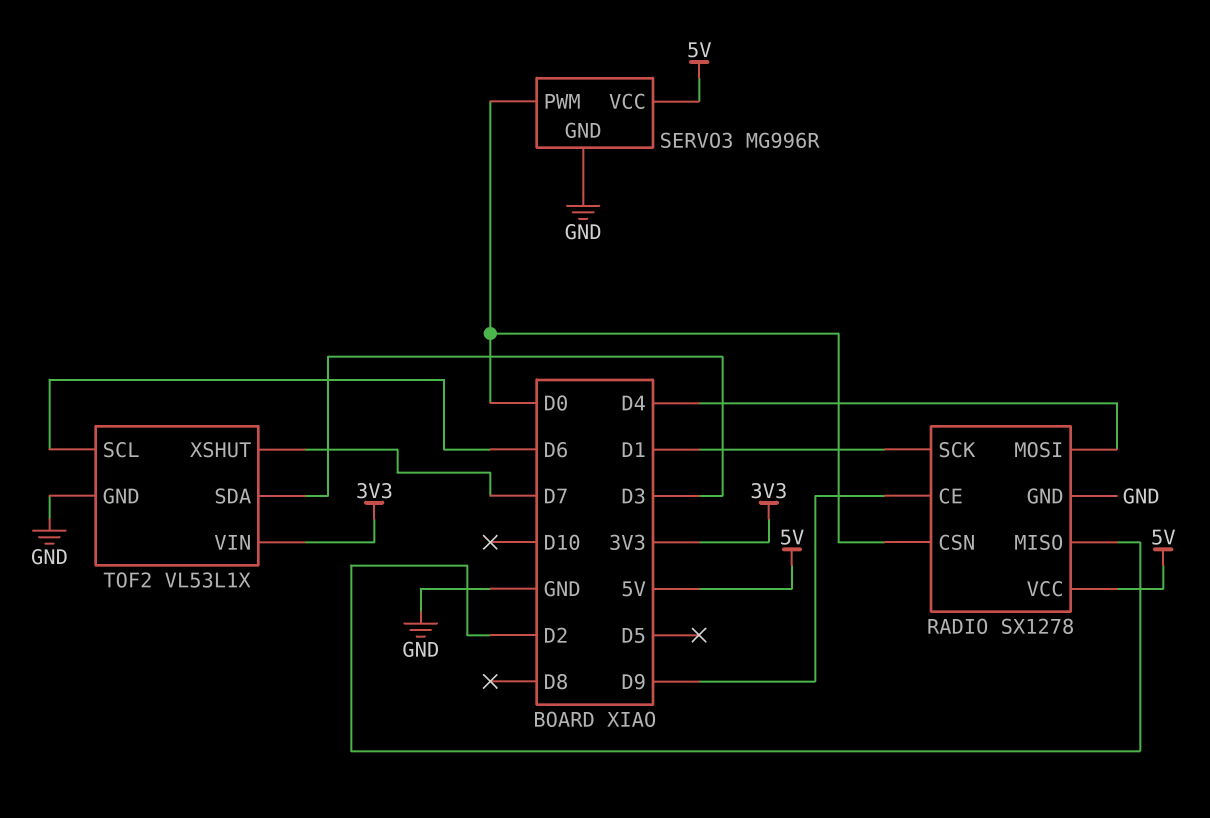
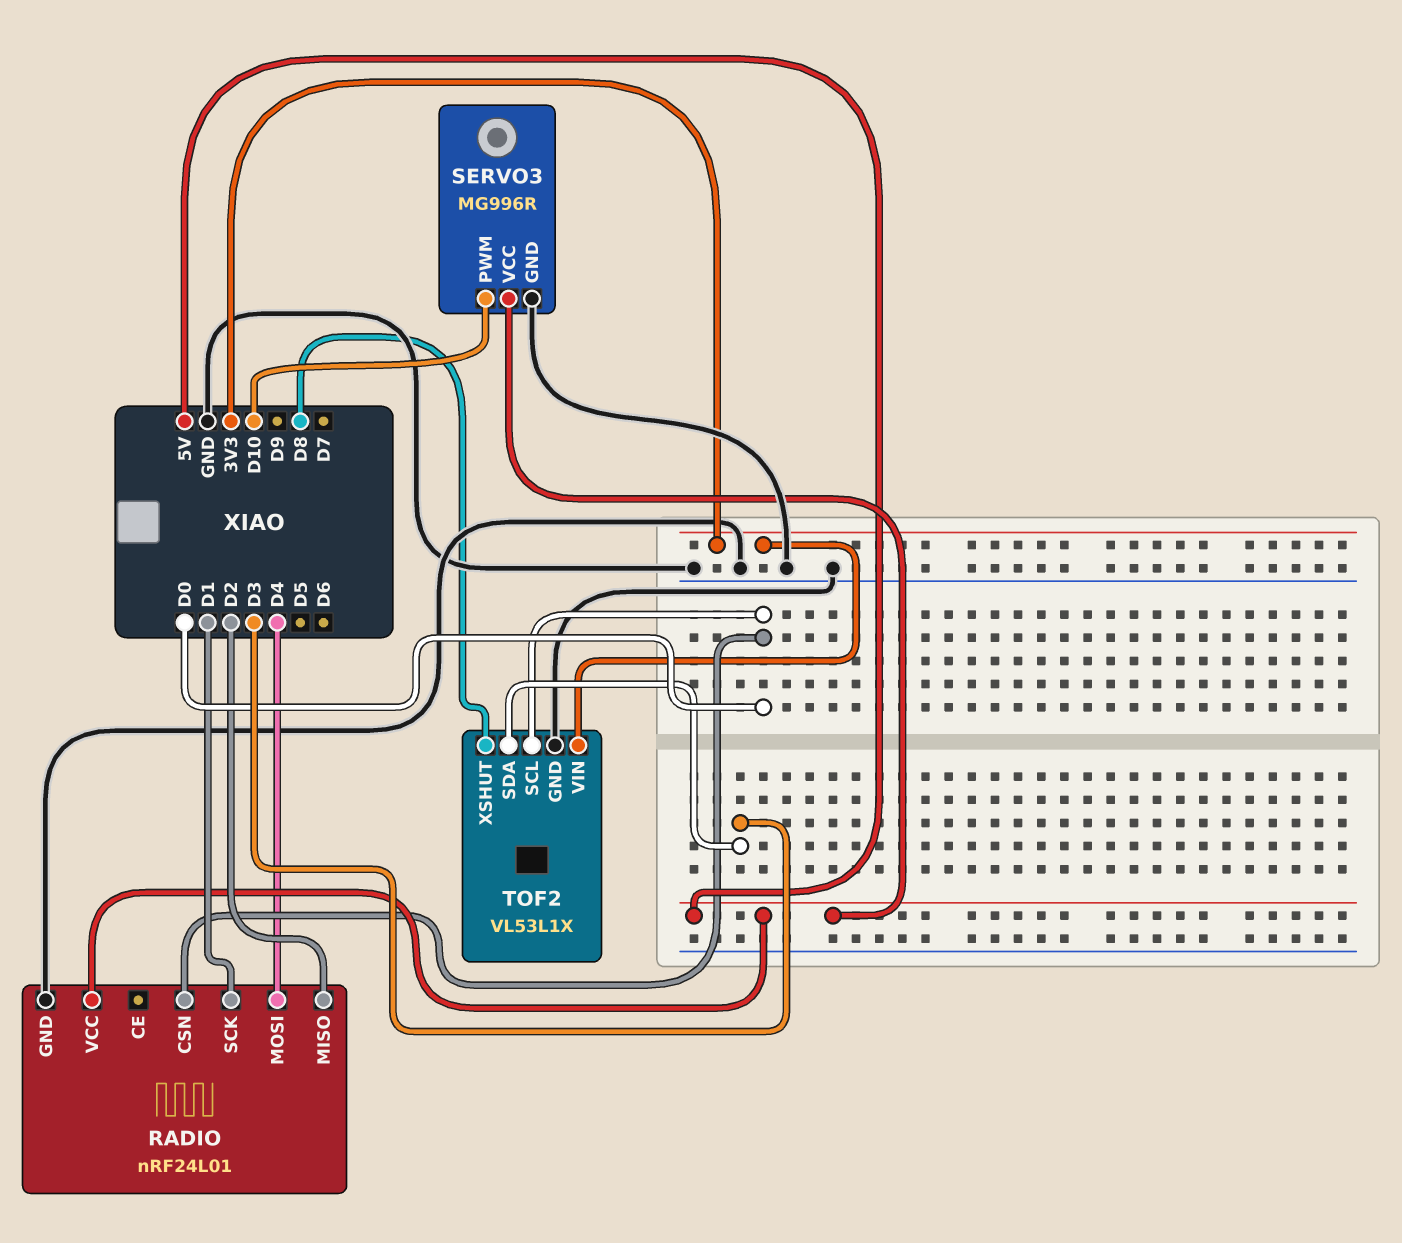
RADIO: SX1278 -> nRF24L01
RADIO pin CE: D9 -> none
SERVO3 pin PWM: D0 -> D10
TOF2 pin SCL: D6 -> D0
TOF2 pin XSHUT: D7 -> D8

